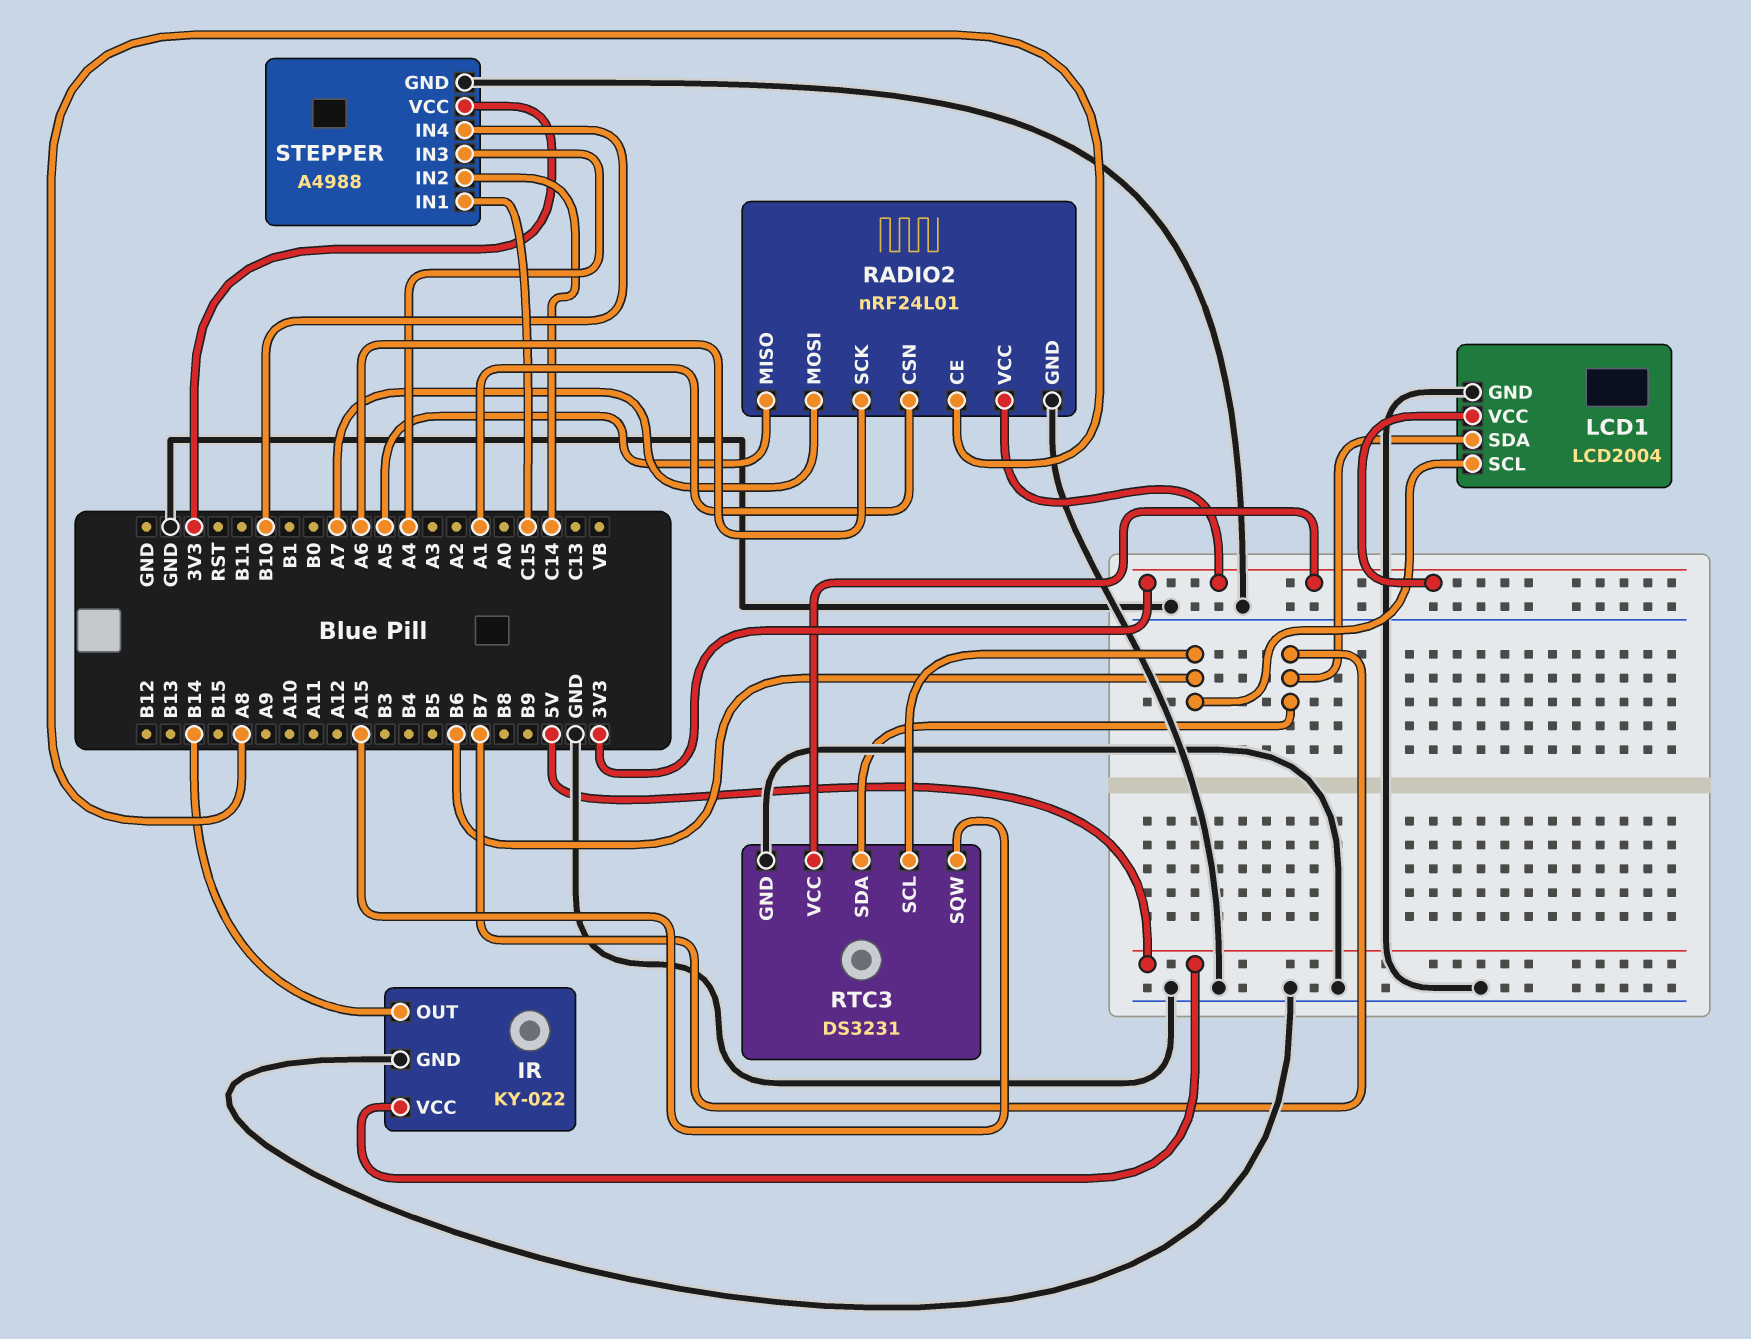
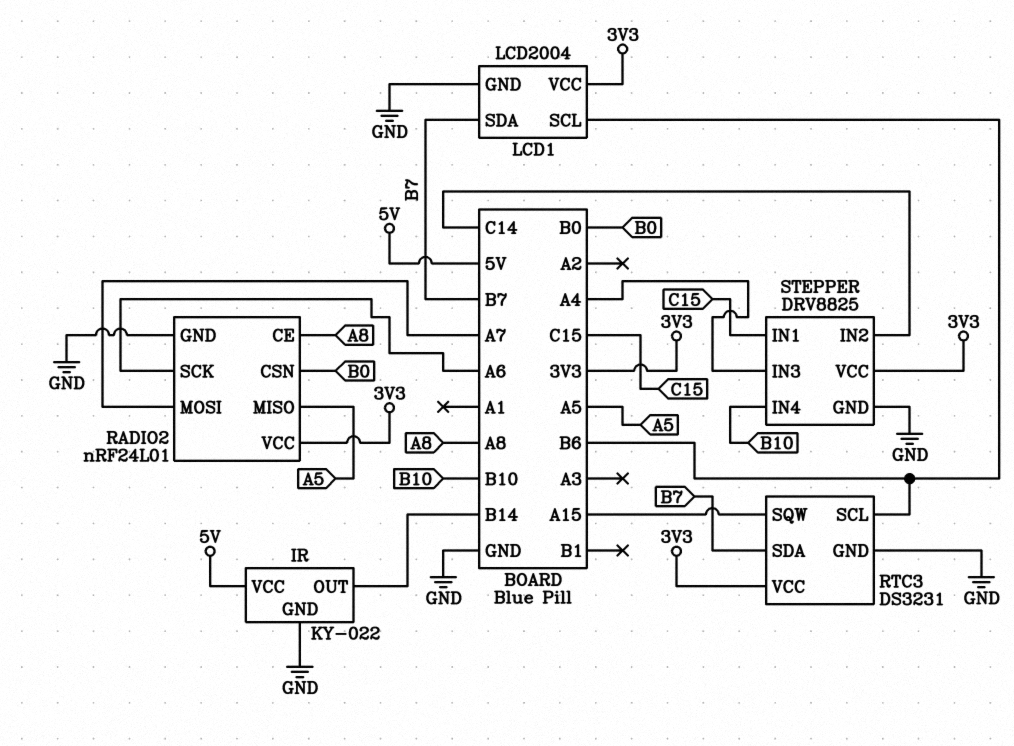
RADIO2 pin CSN: A1 -> B0
STEPPER: A4988 -> DRV8825

